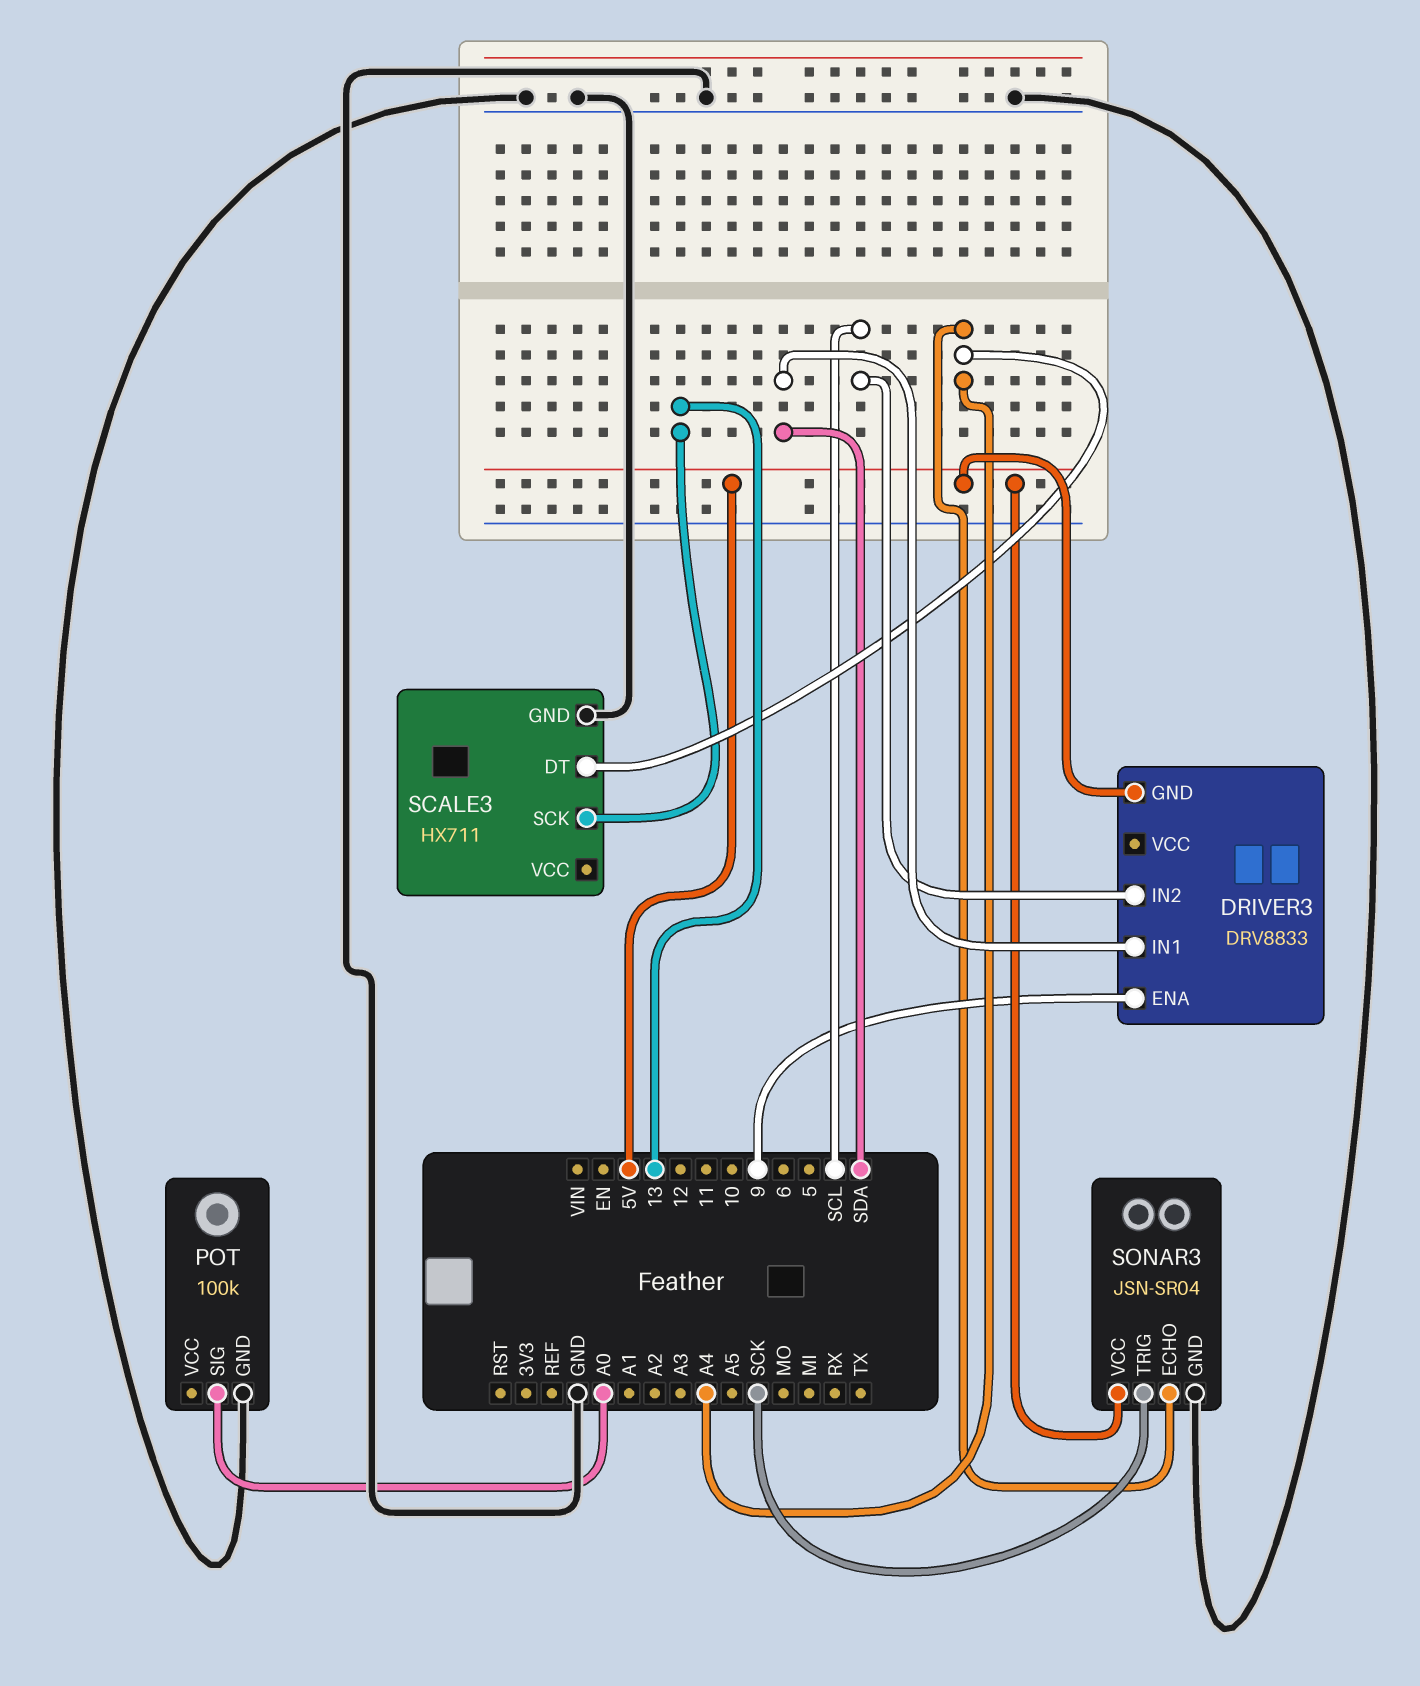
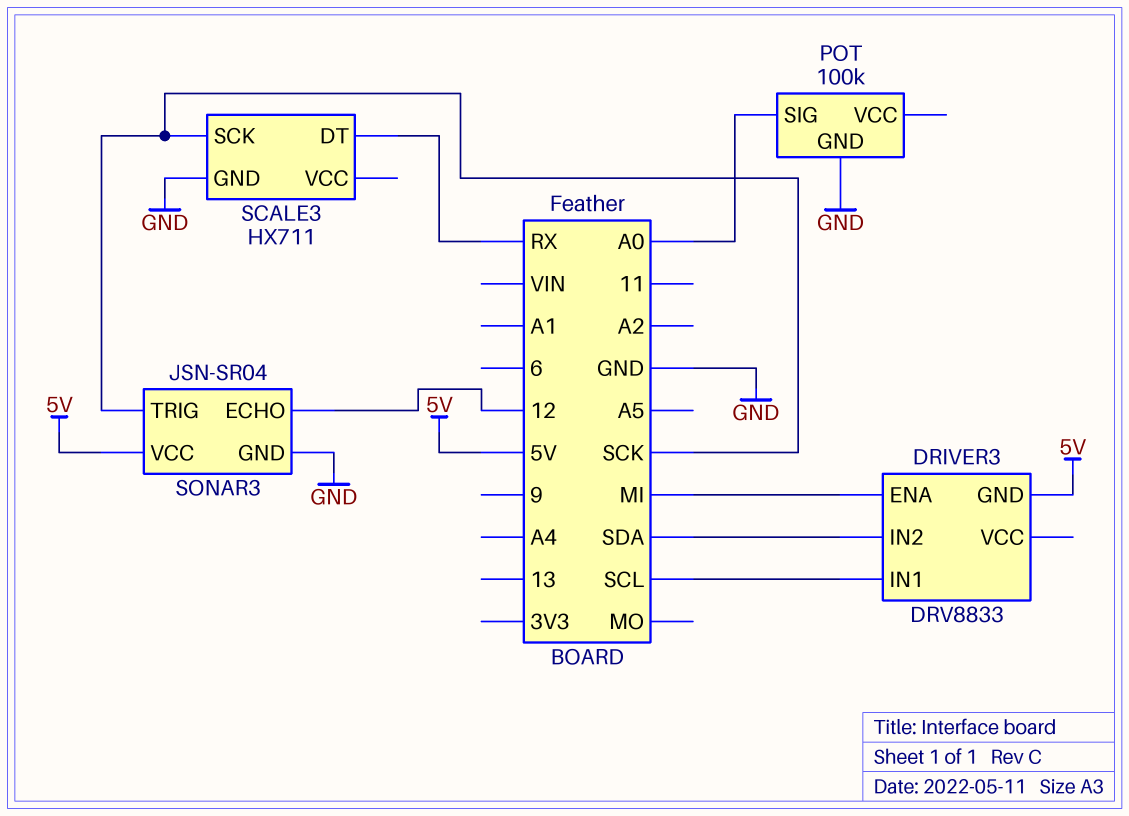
DRIVER3 pin ENA: 9 -> MI
DRIVER3 pin IN1: SDA -> SCL
DRIVER3 pin IN2: SCL -> SDA
SCALE3 pin DT: A4 -> RX
SCALE3 pin SCK: 13 -> SCK
SONAR3 pin ECHO: A4 -> 12

